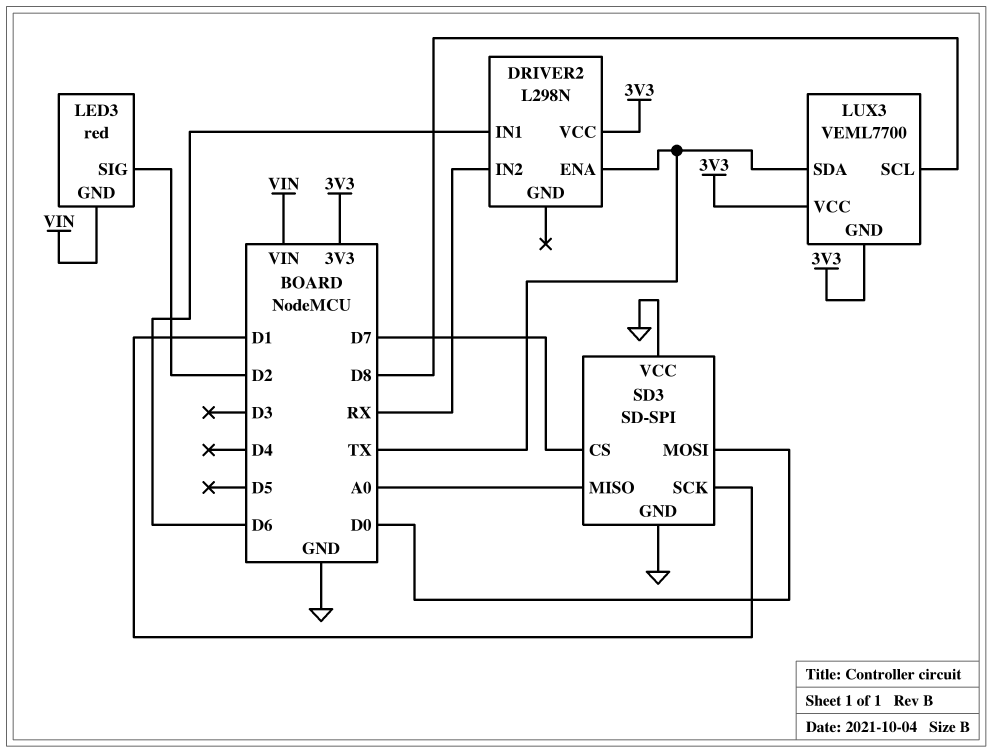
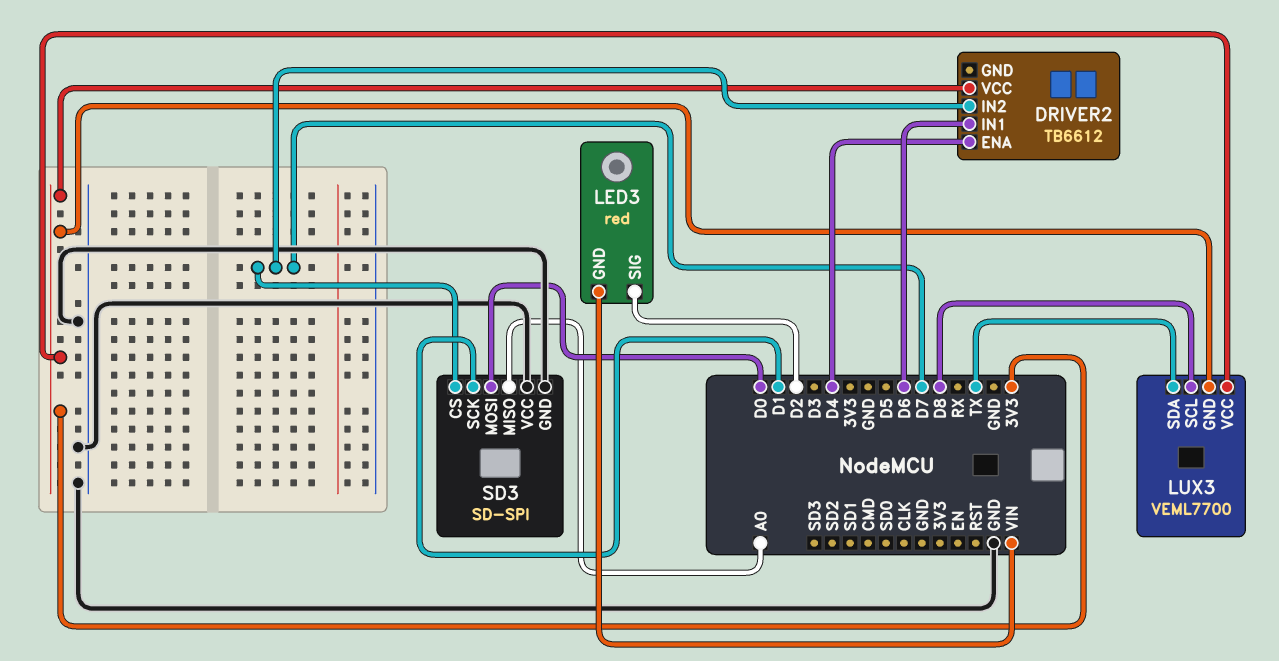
DRIVER2: L298N -> TB6612
DRIVER2 pin ENA: TX -> D4
DRIVER2 pin IN2: RX -> D7

